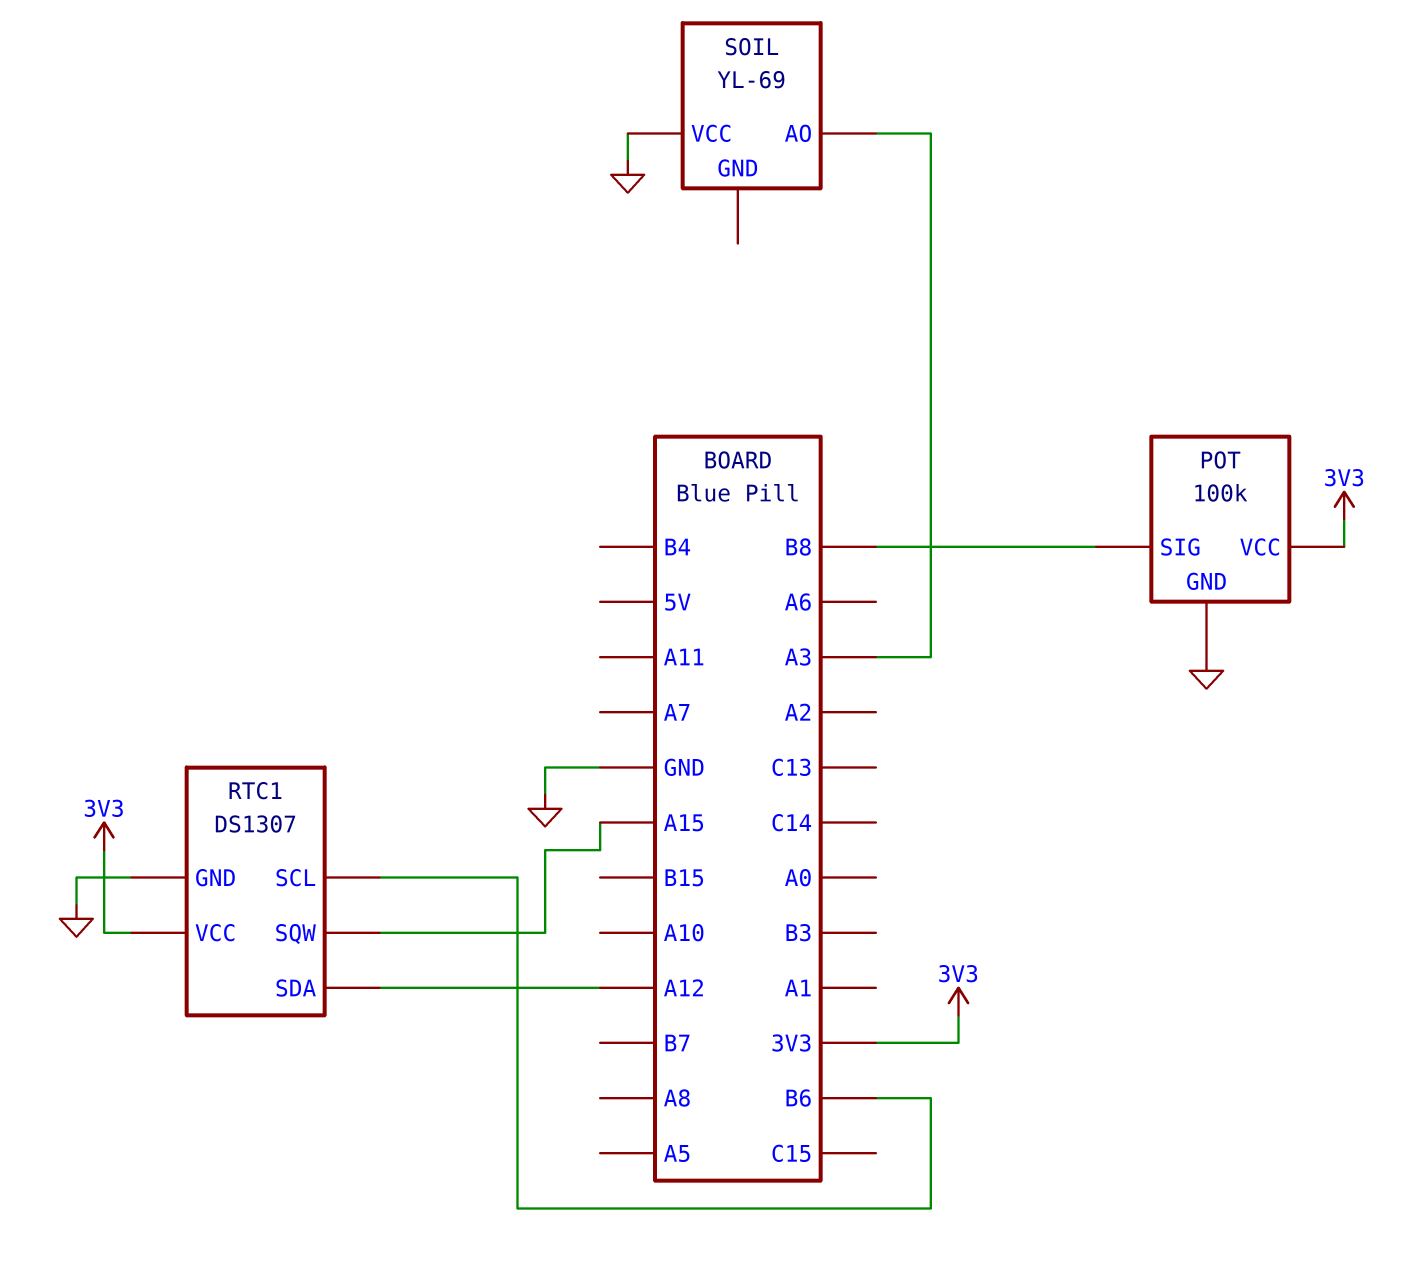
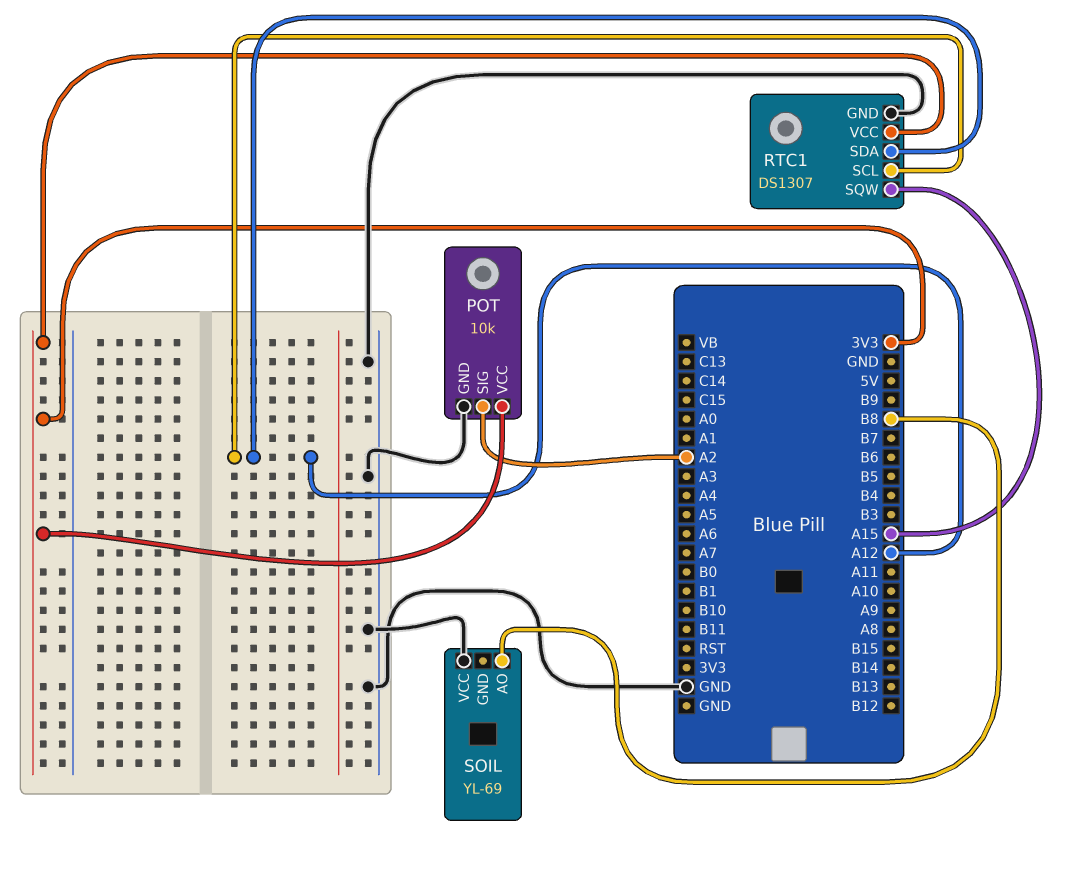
POT: 100k -> 10k
POT pin SIG: B8 -> A2
RTC1 pin SCL: B6 -> A12
SOIL pin AO: A3 -> B8

